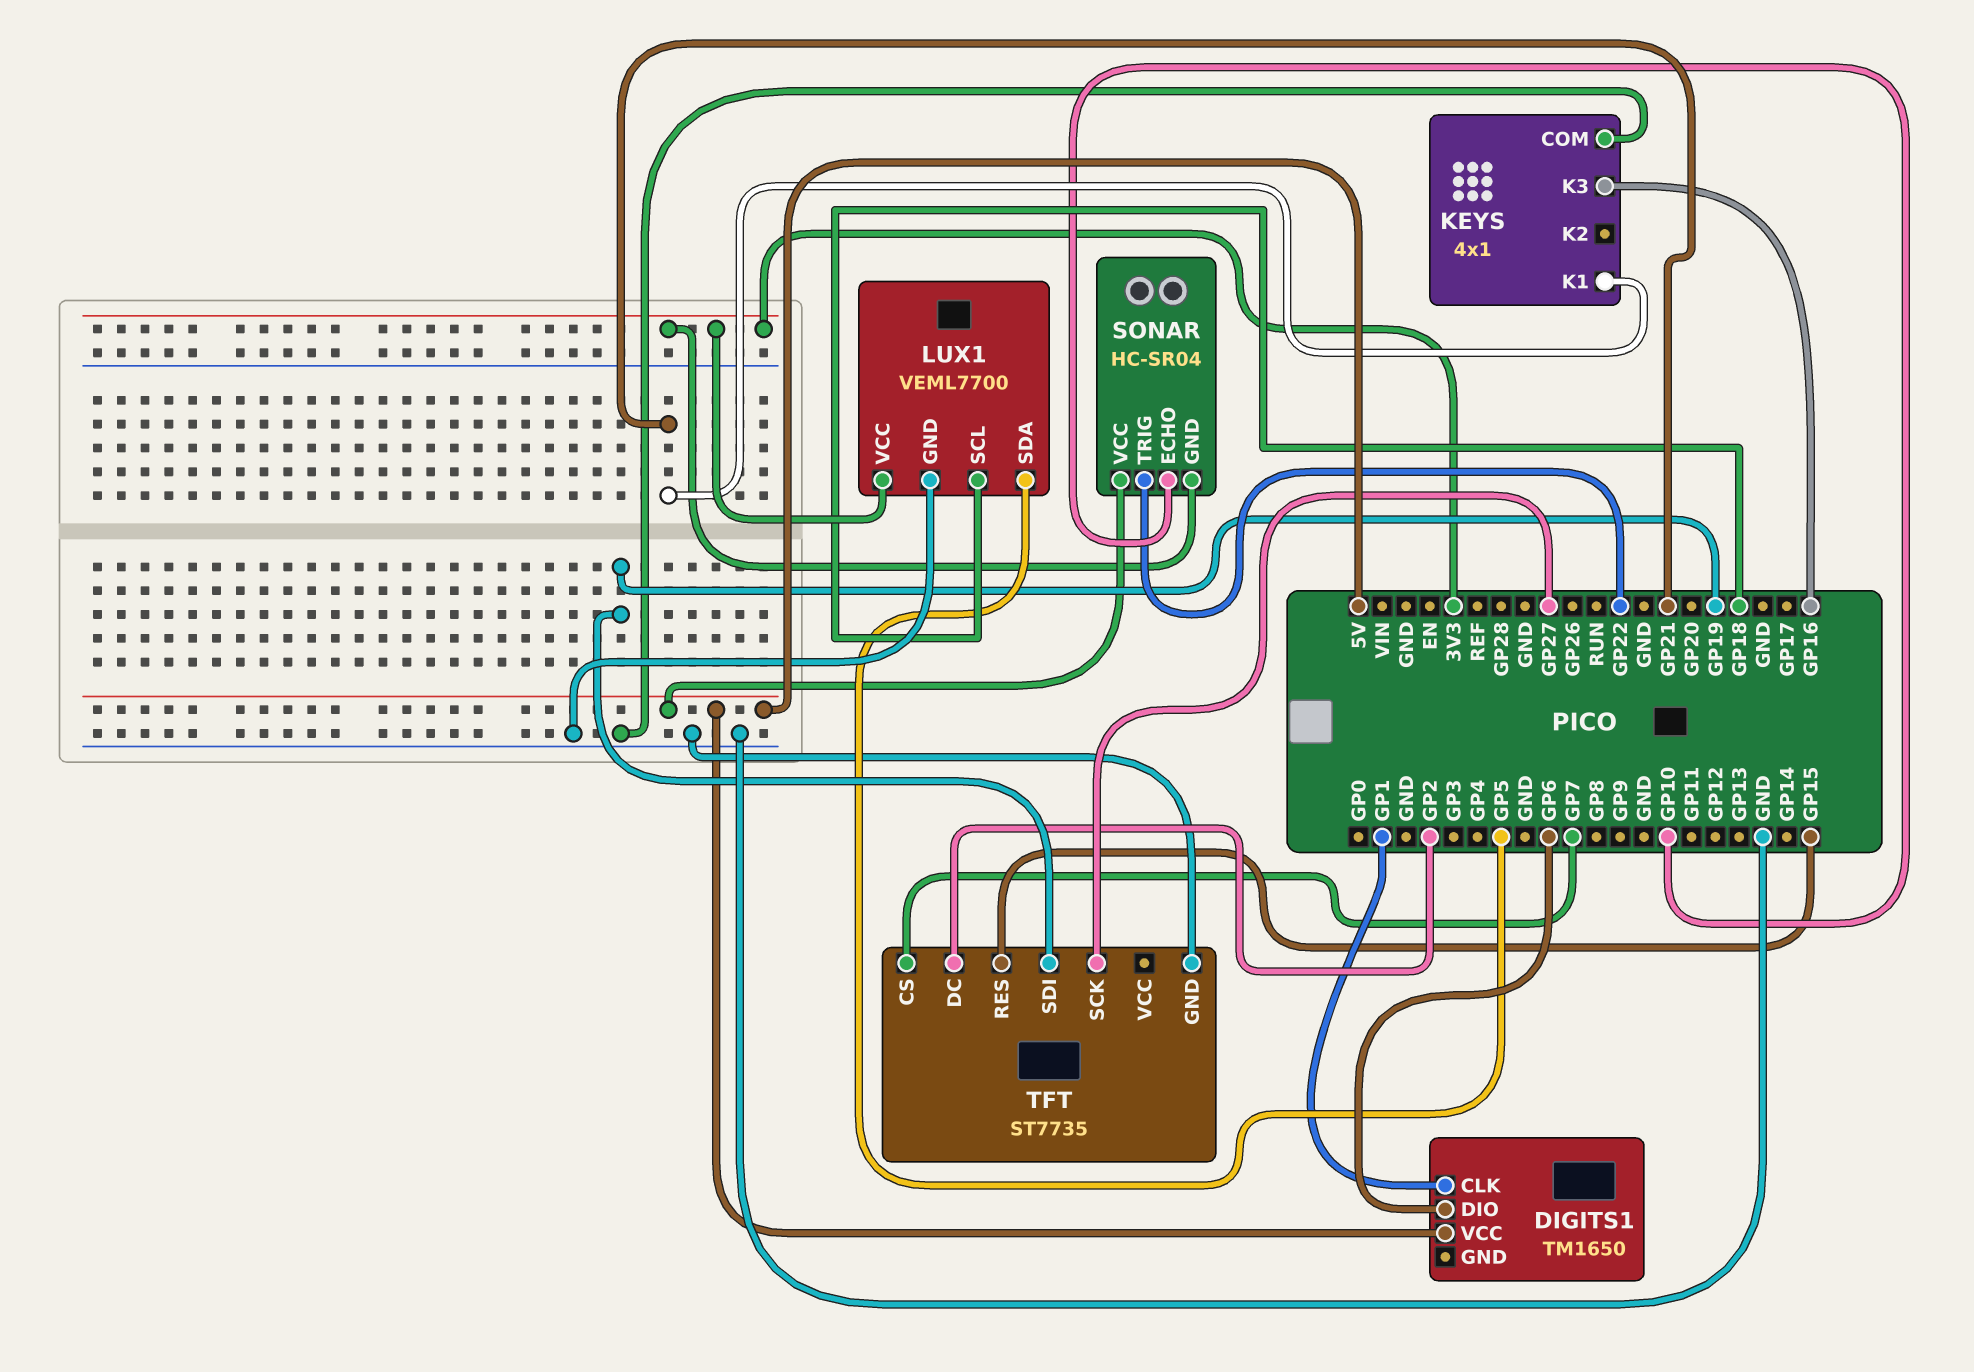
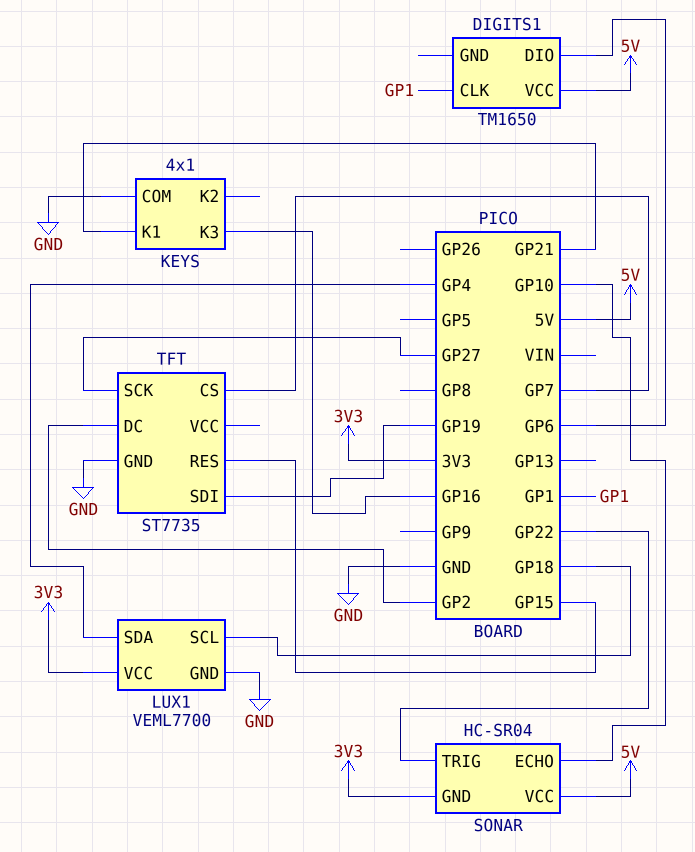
LUX1 pin SDA: GP5 -> GP4

